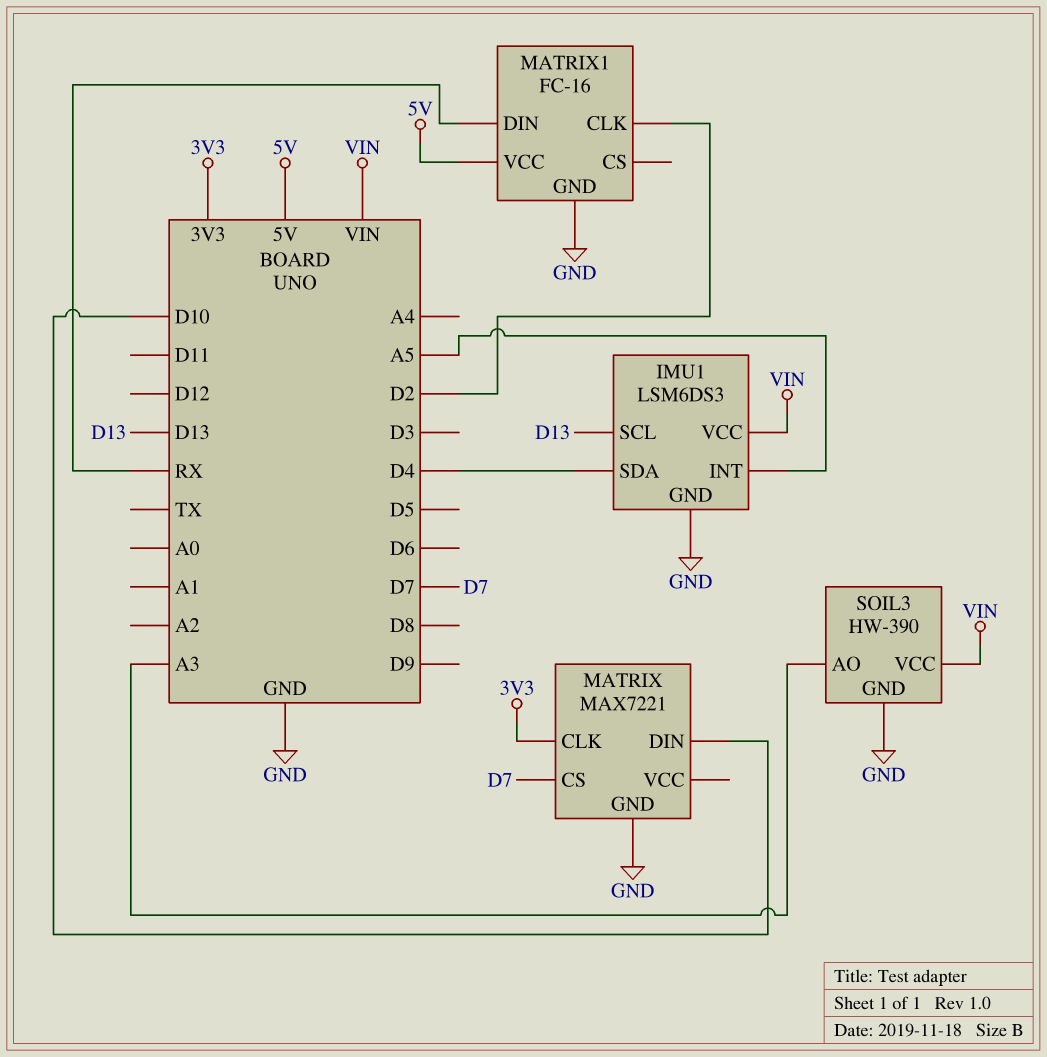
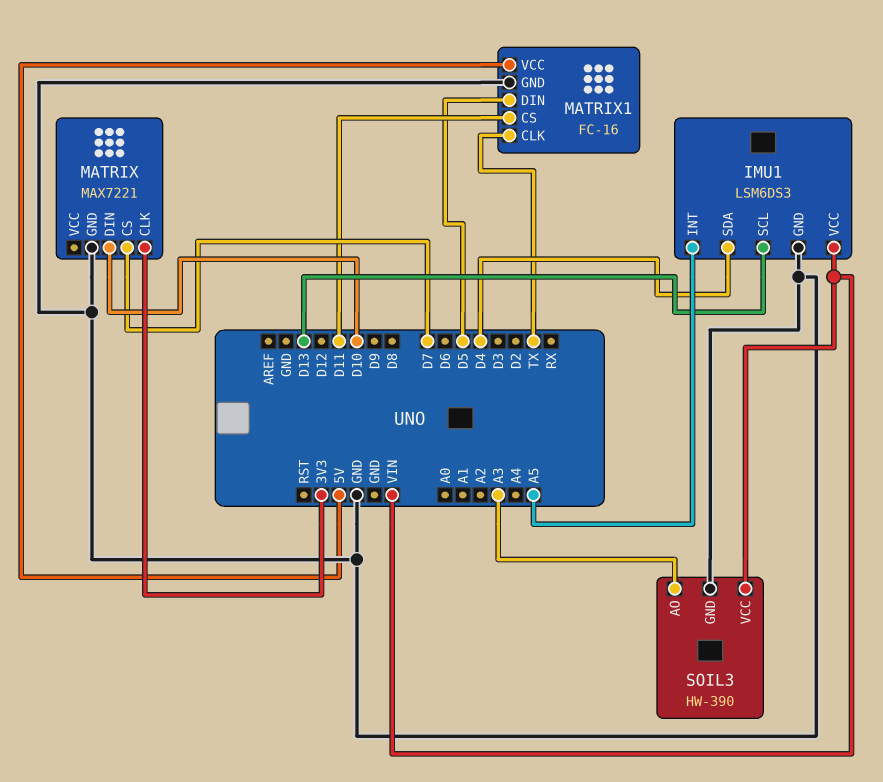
MATRIX1 pin CLK: D2 -> TX
MATRIX1 pin CS: none -> D11
MATRIX1 pin DIN: RX -> D5

